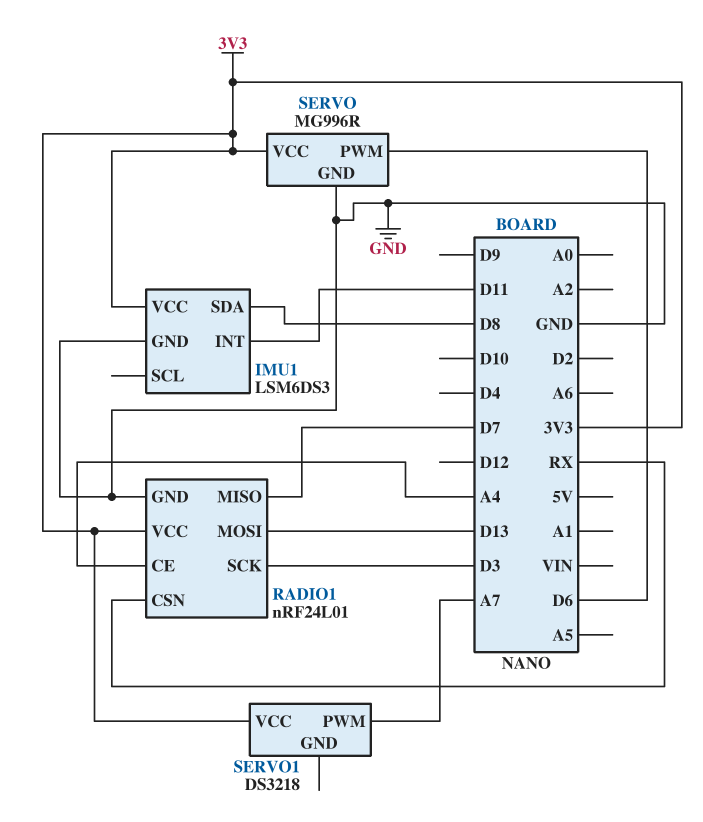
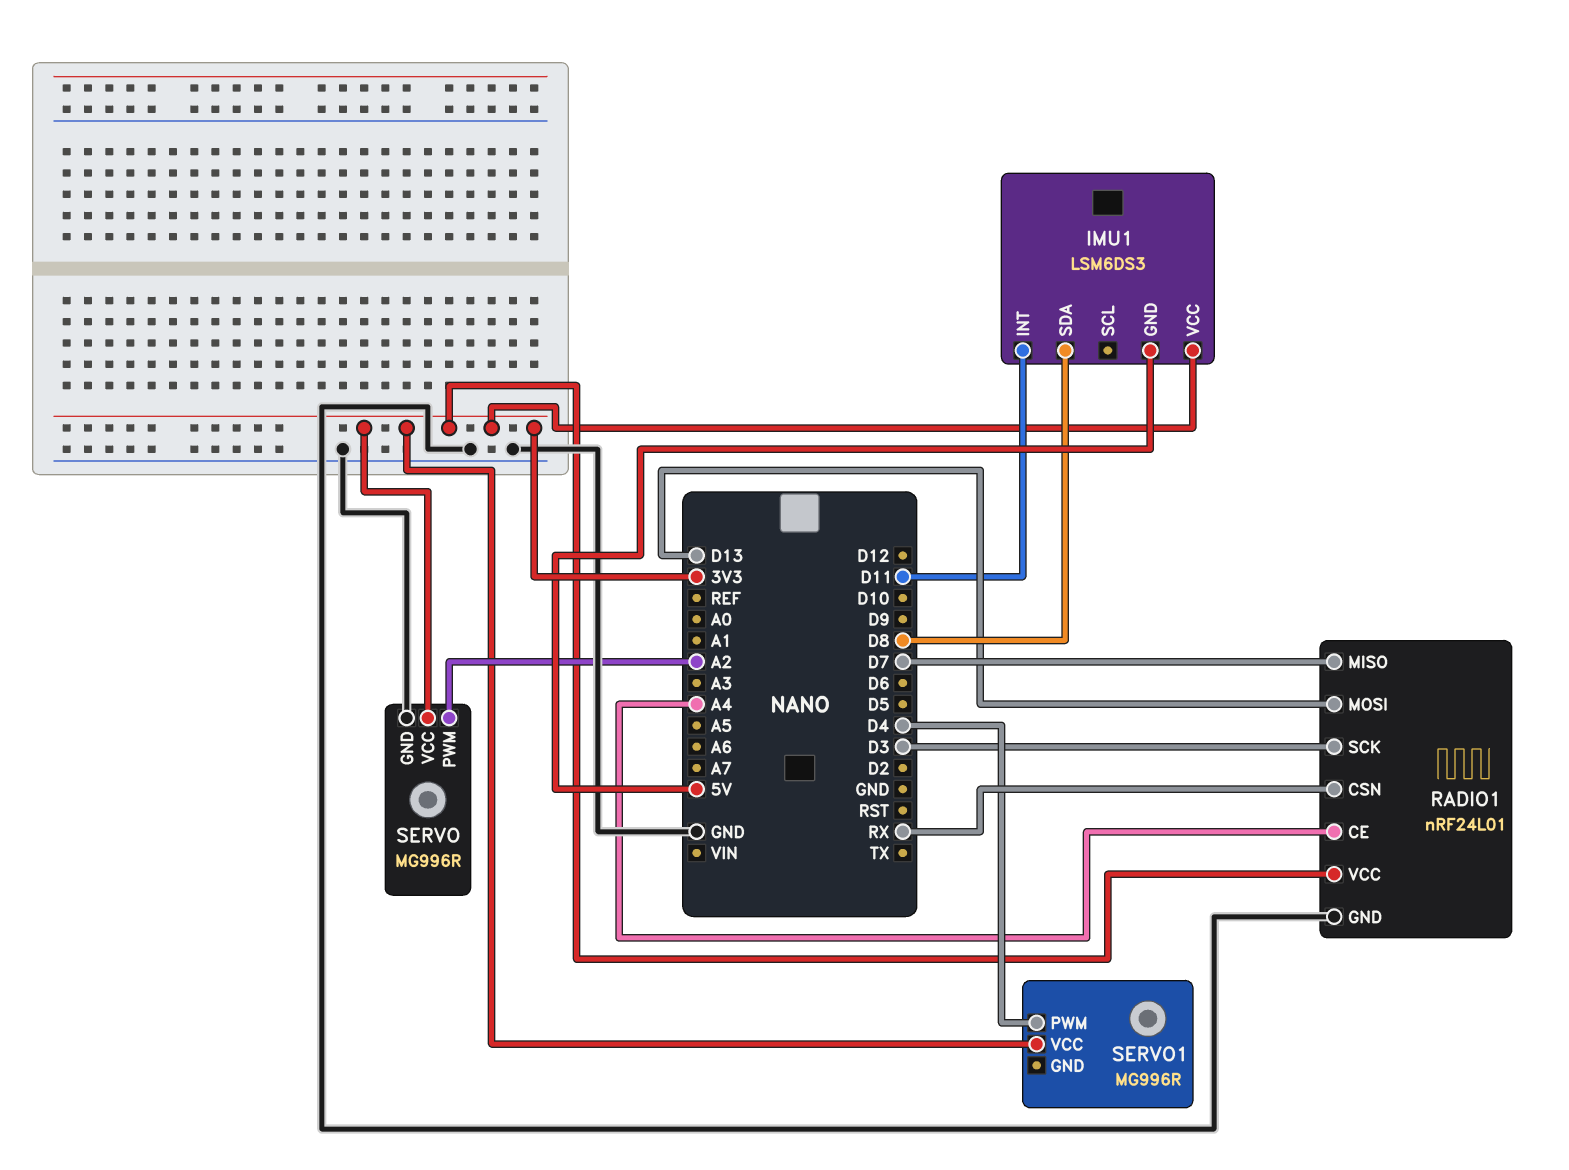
IMU1 pin GND: GND -> 5V
SERVO pin PWM: D6 -> A2
SERVO1: DS3218 -> MG996R
SERVO1 pin PWM: A7 -> D4

